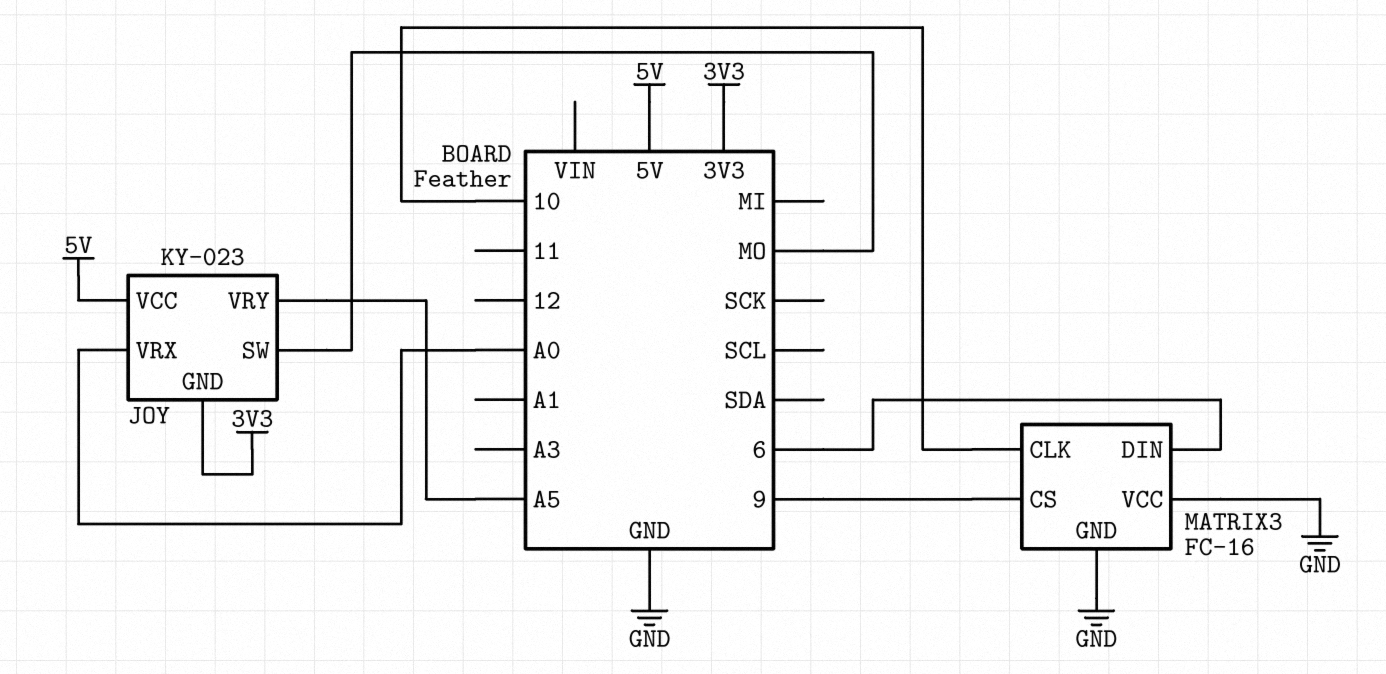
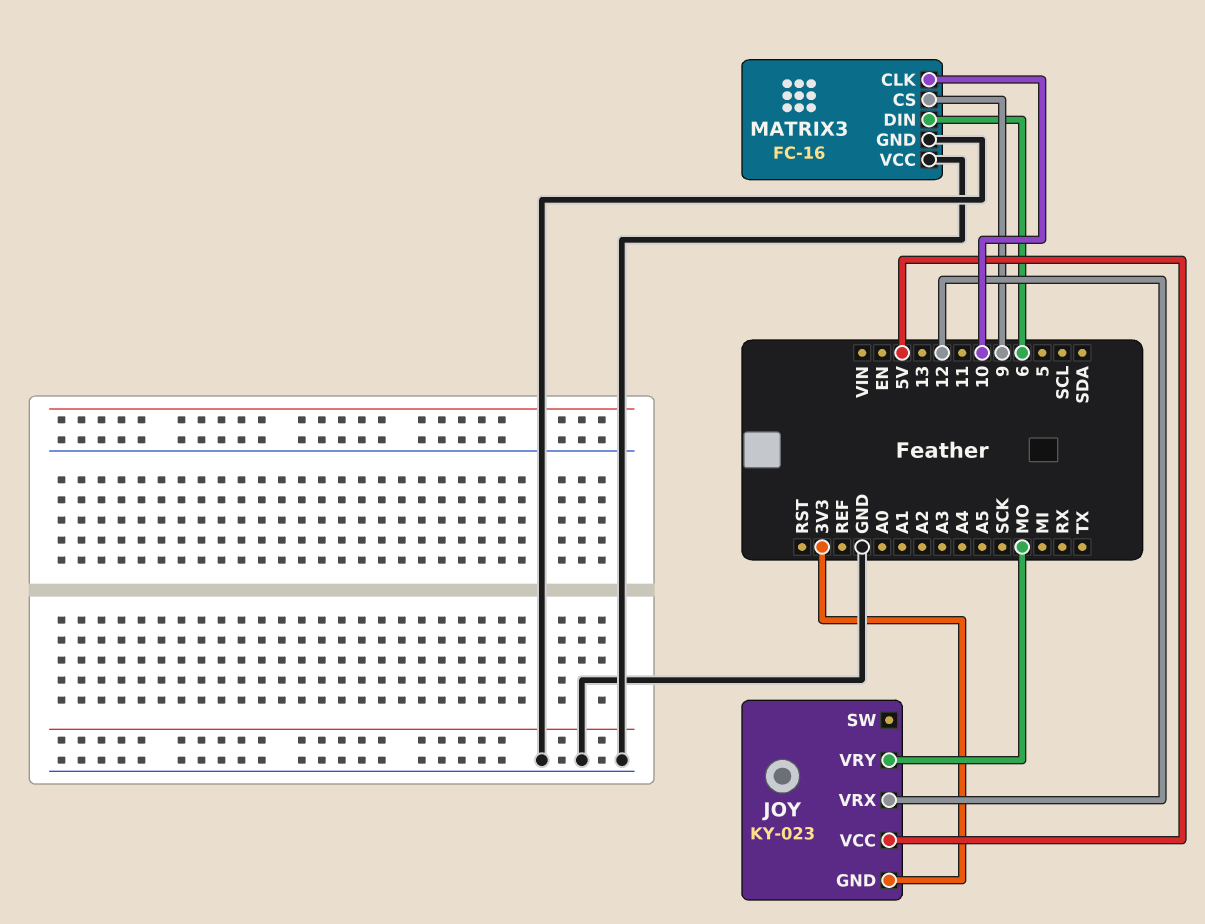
JOY pin SW: MO -> none
JOY pin VRX: A0 -> 12
JOY pin VRY: A5 -> MO

